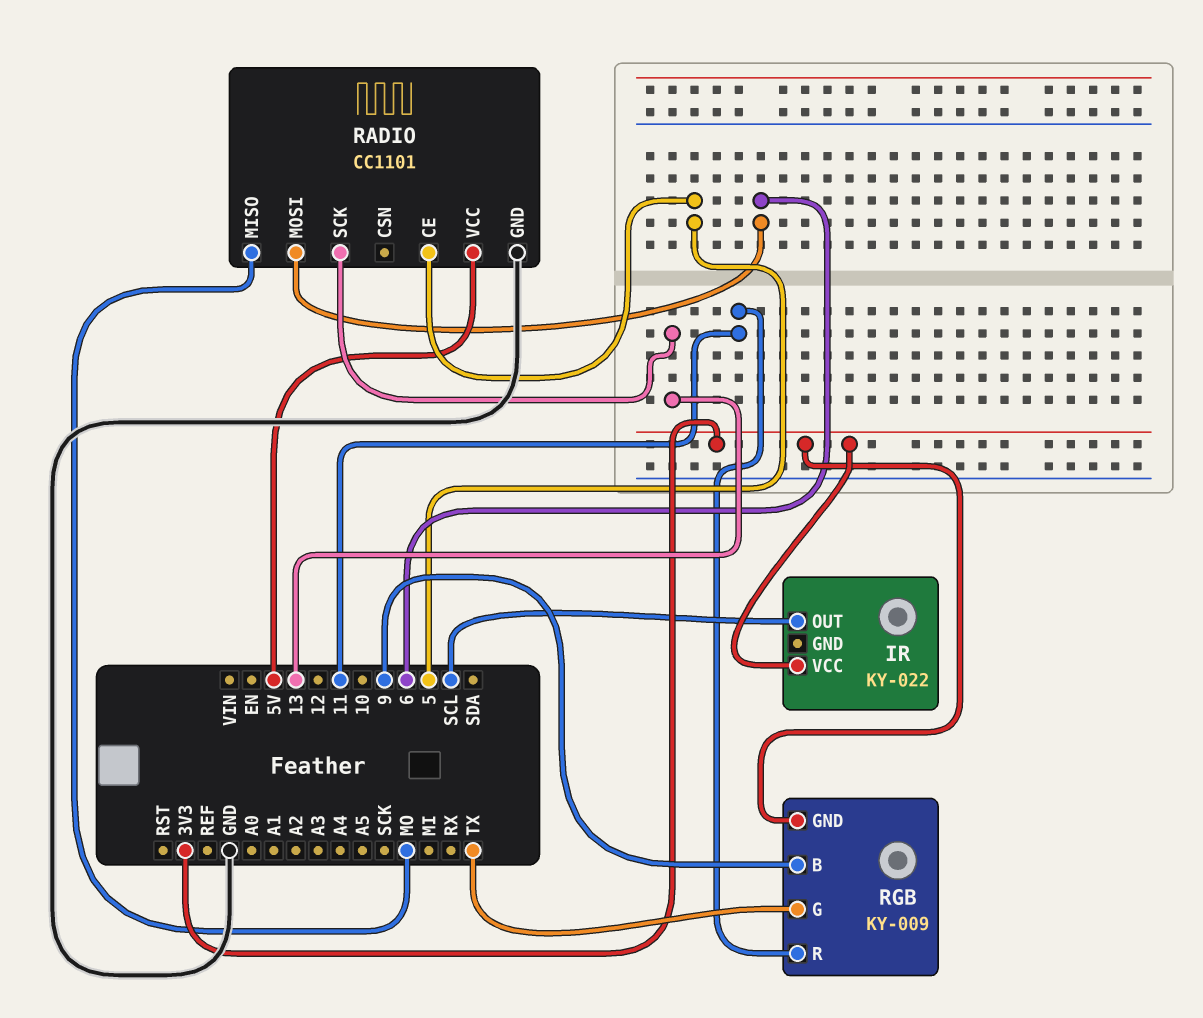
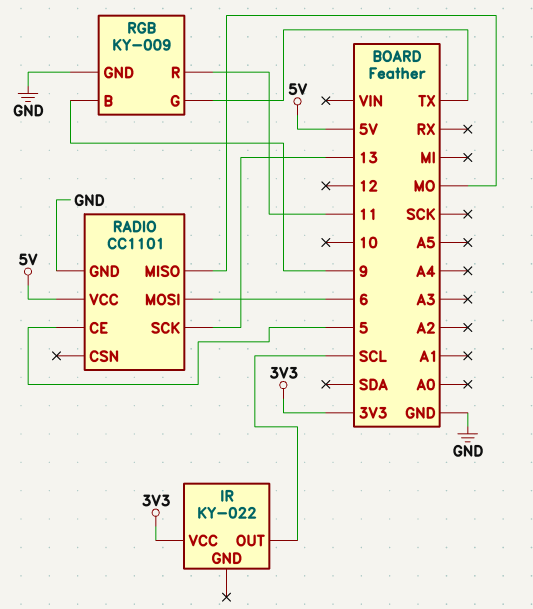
RGB pin GND: 3V3 -> GND

